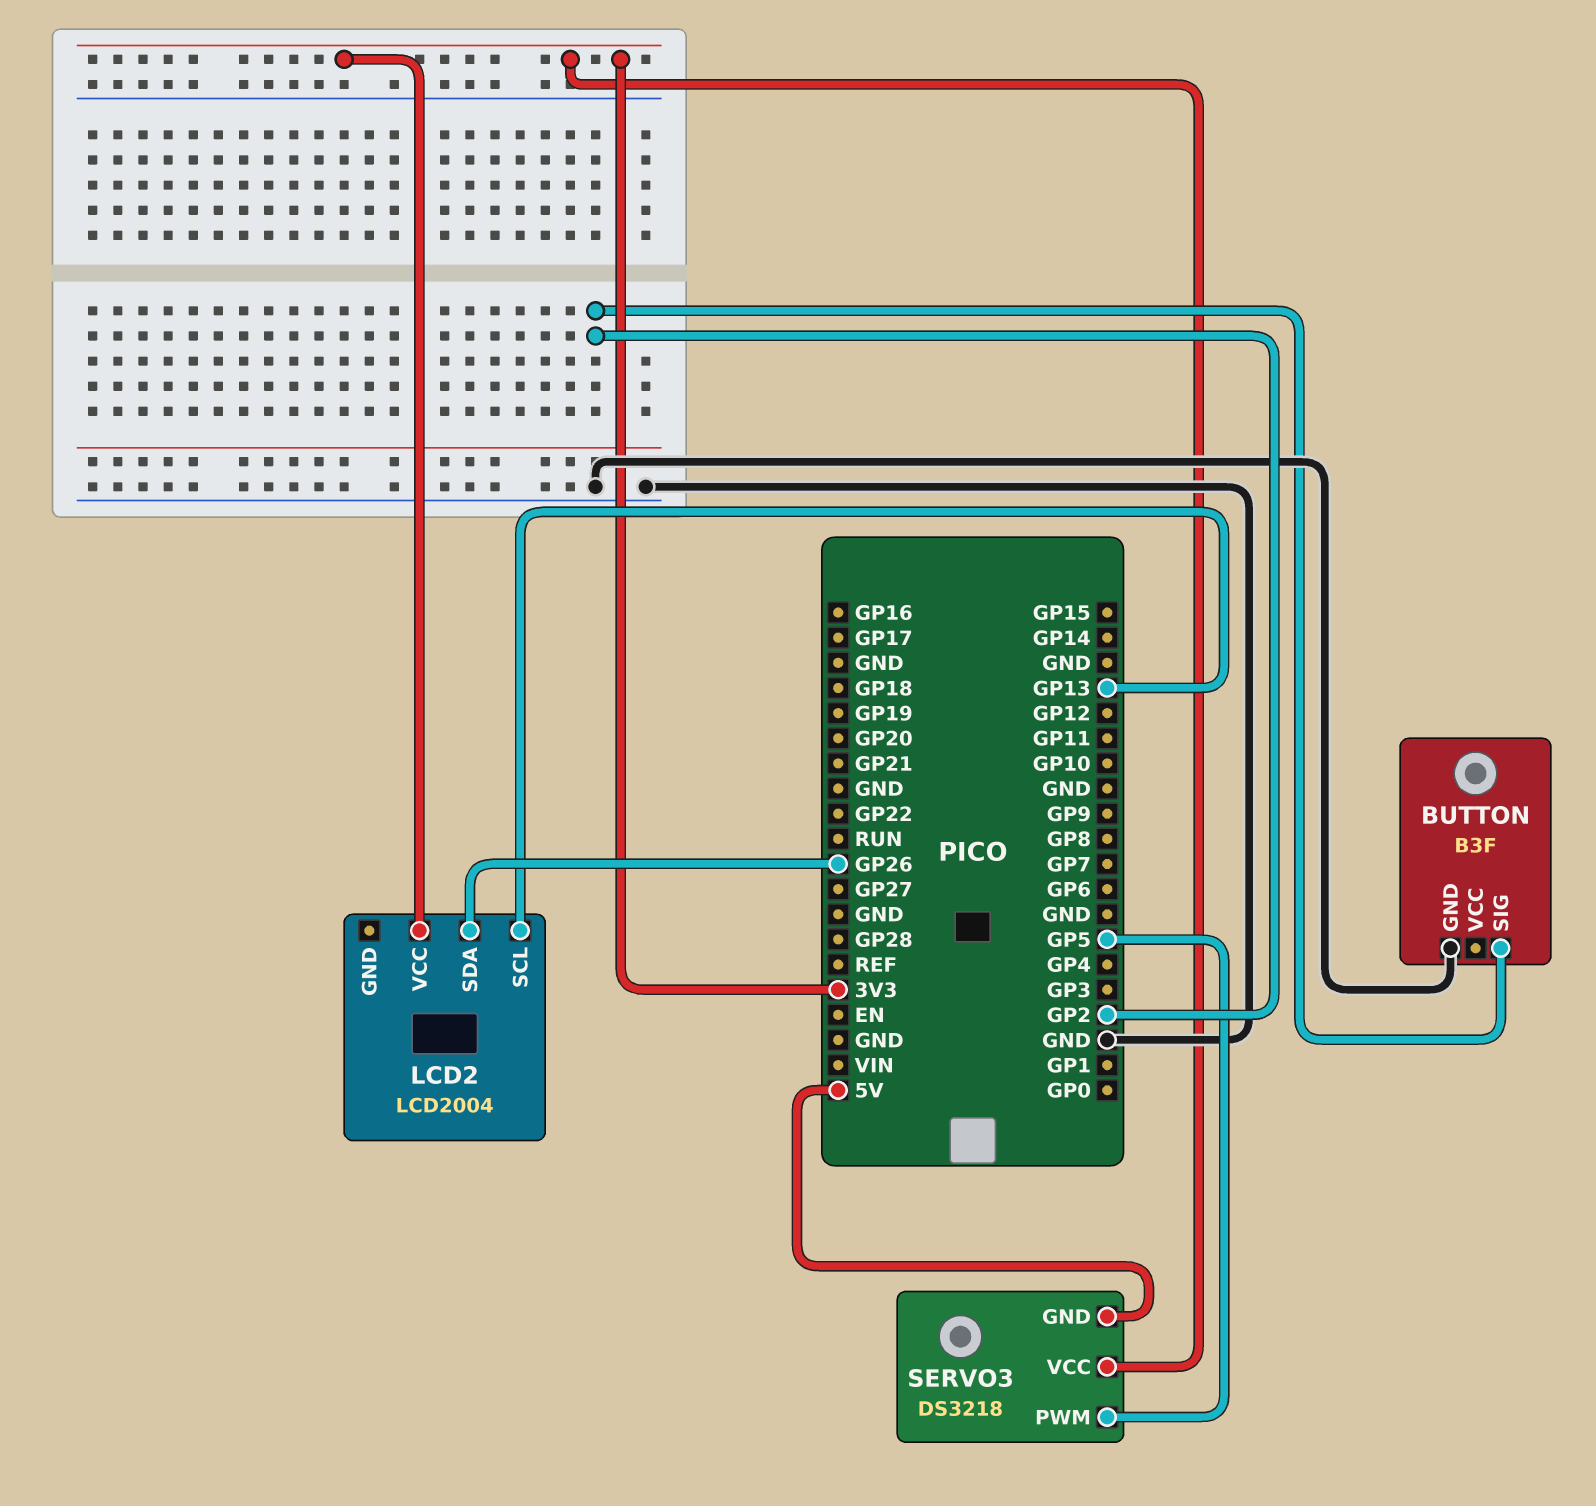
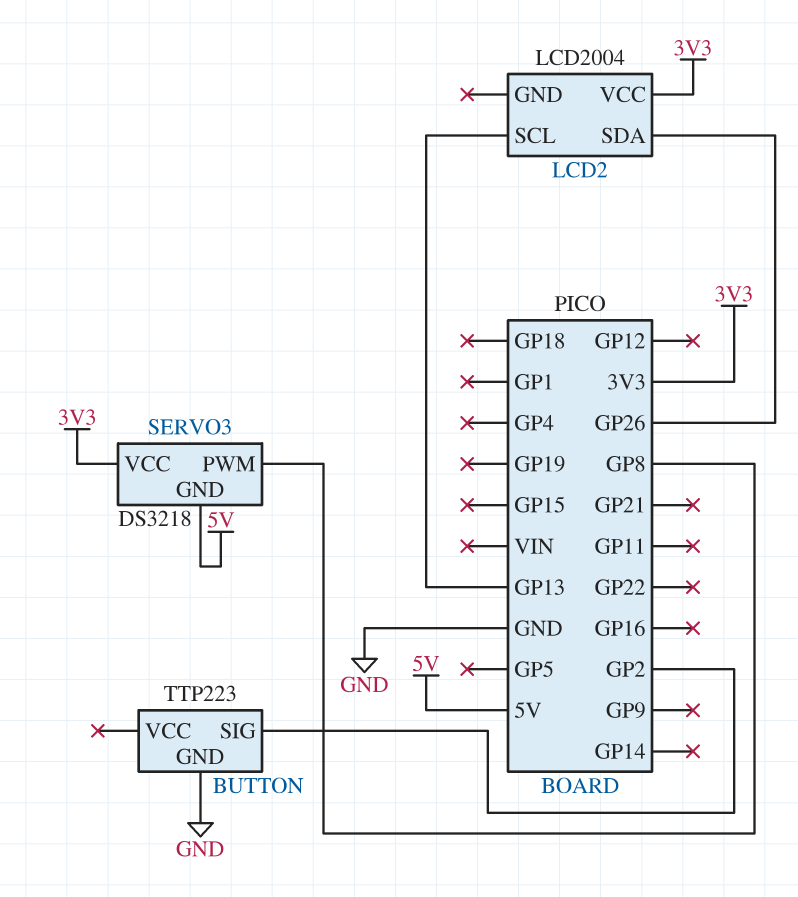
BUTTON: B3F -> TTP223
SERVO3 pin PWM: GP5 -> GP8

